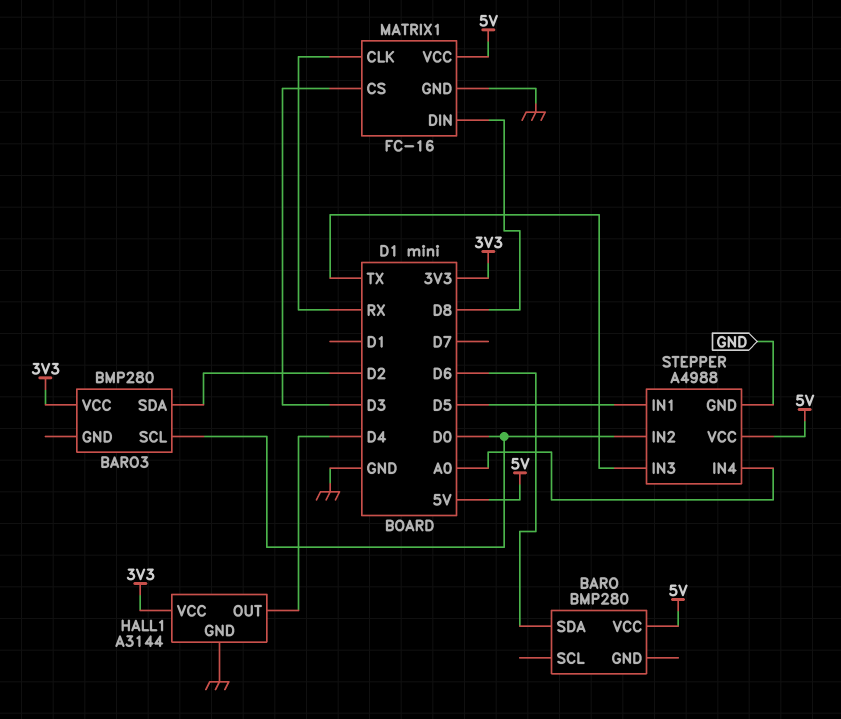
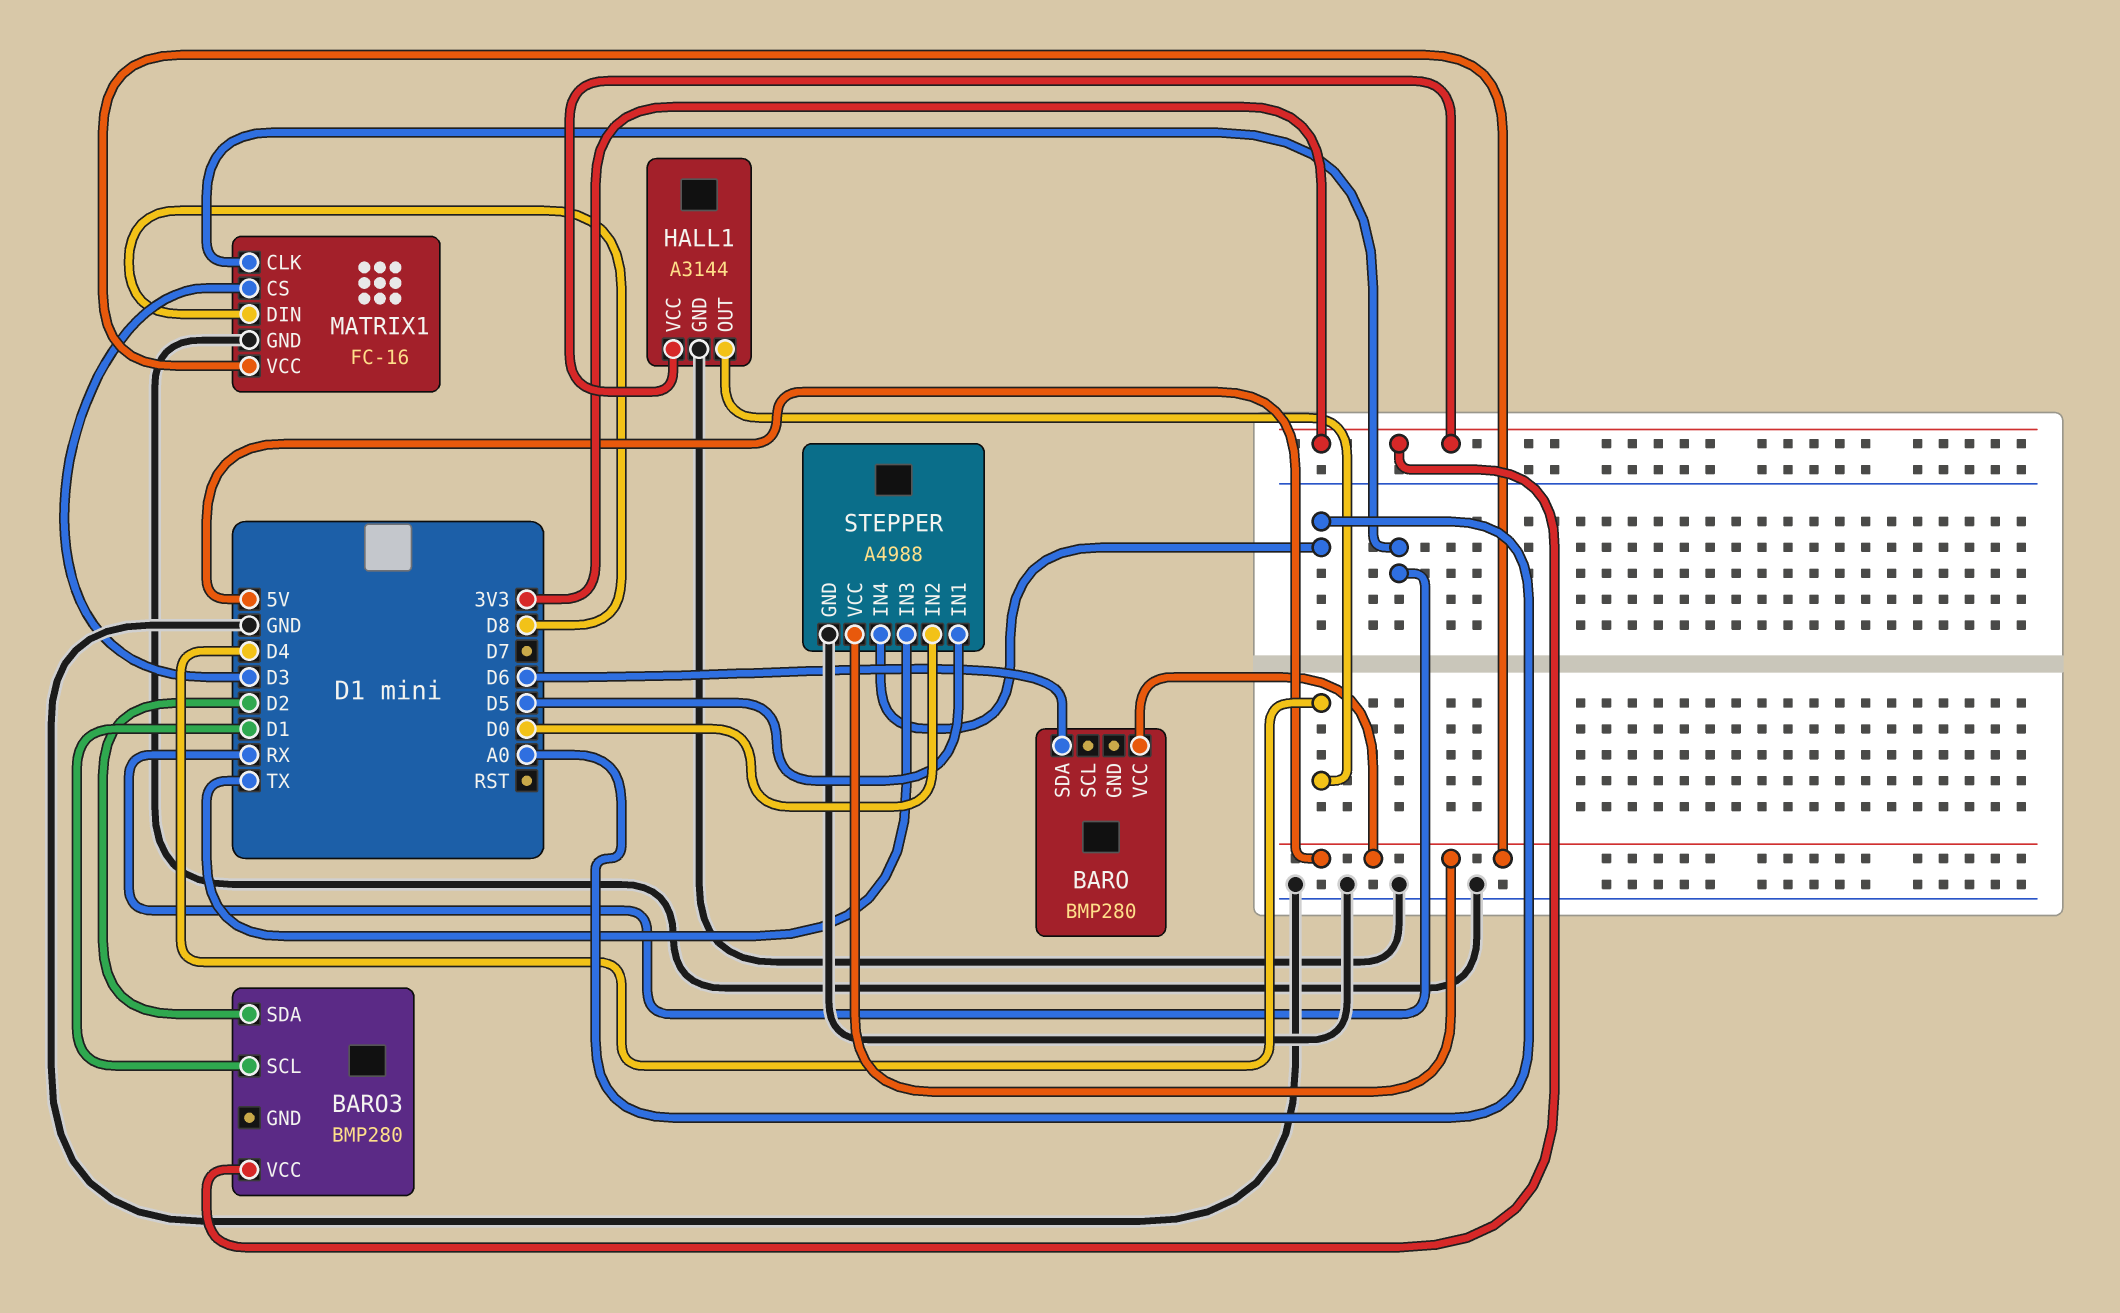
BARO3 pin SCL: D0 -> D1

